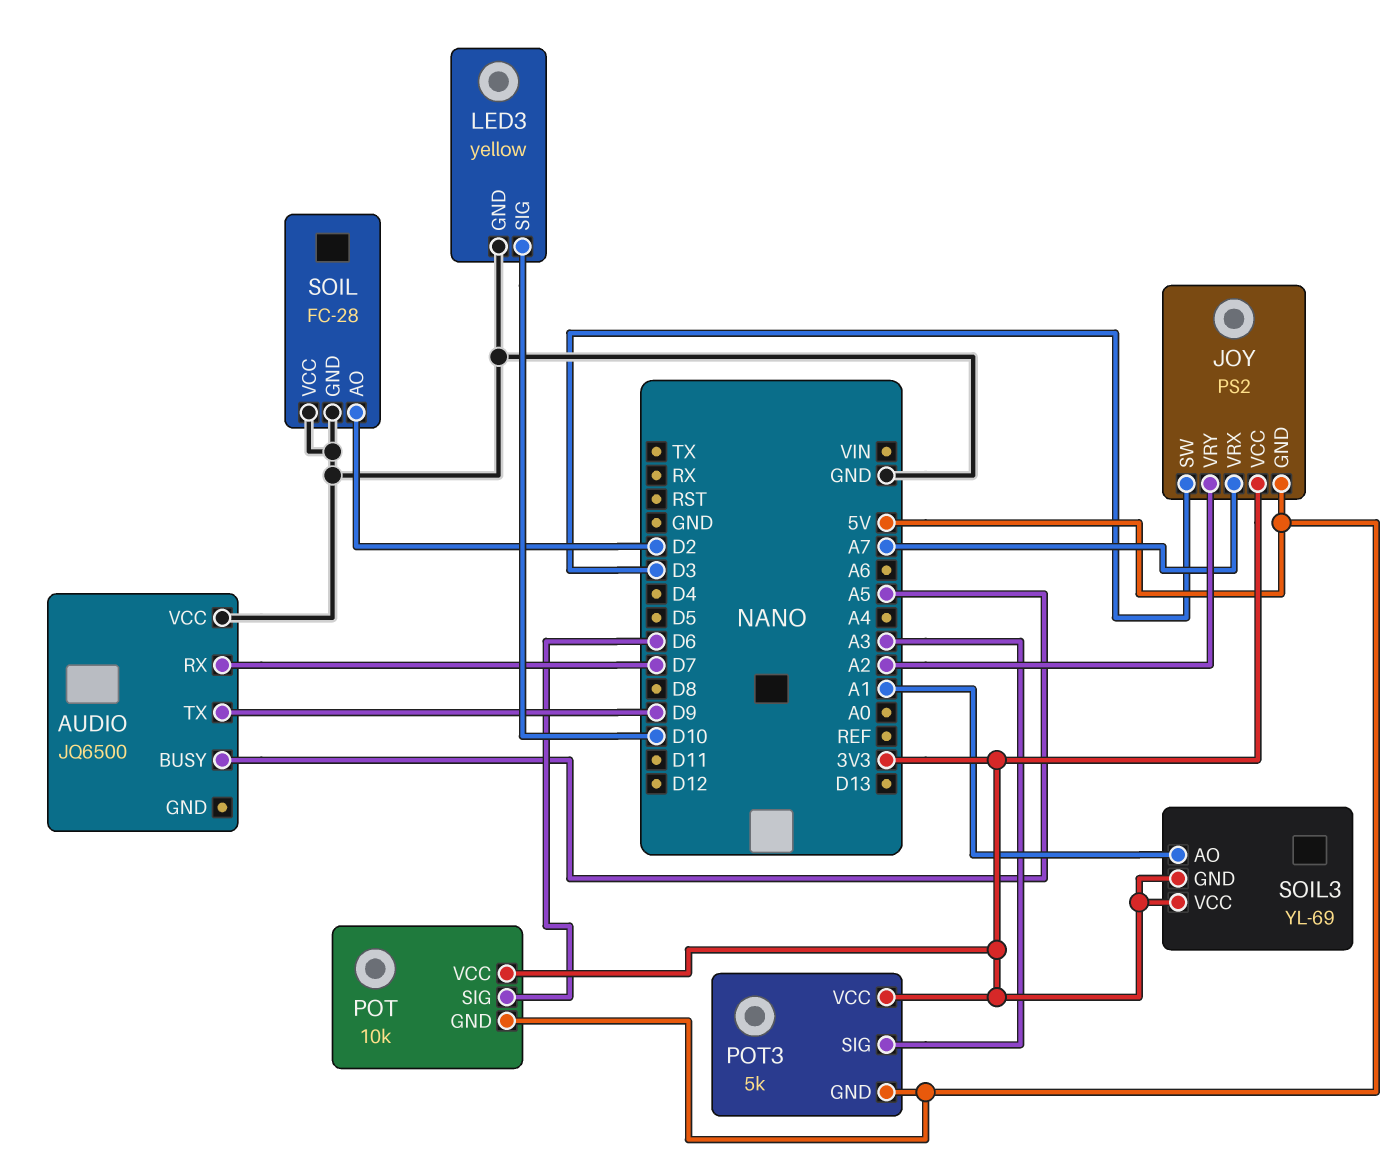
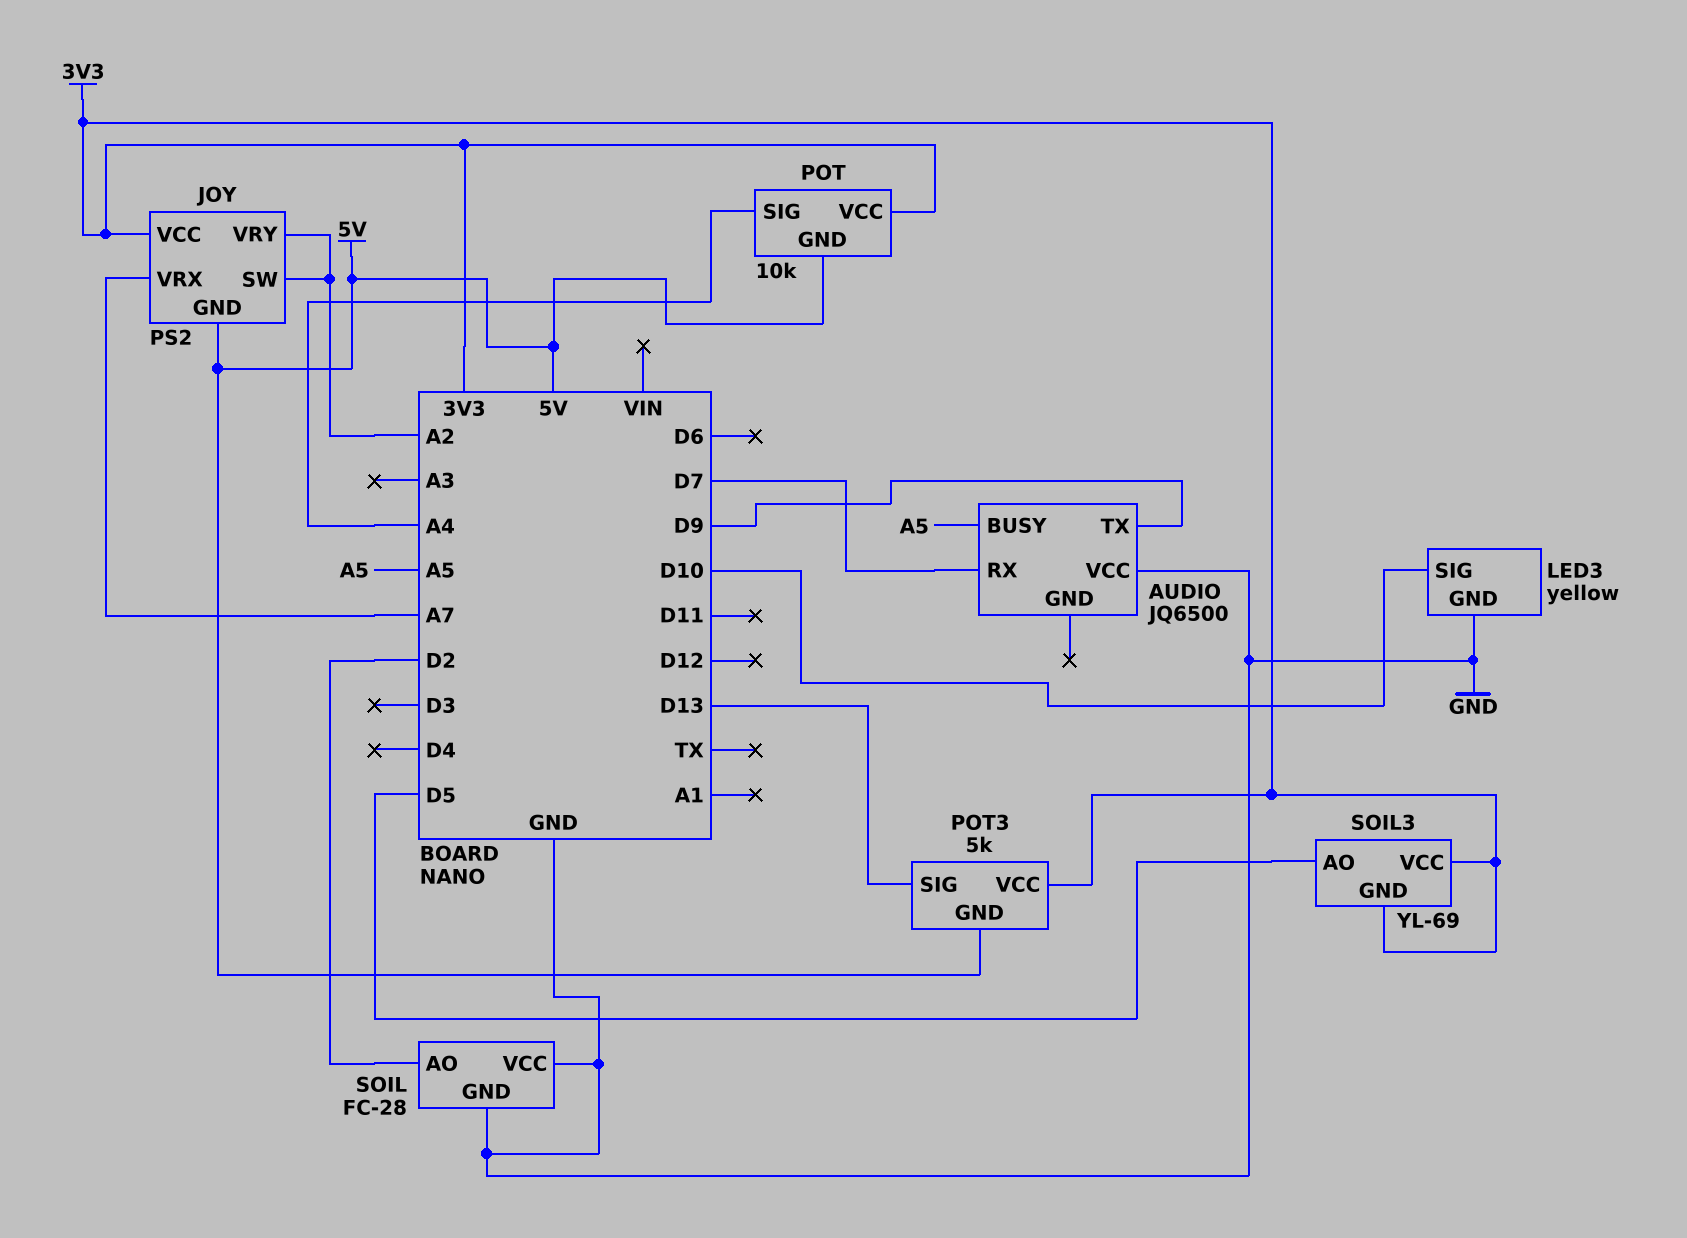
JOY pin SW: D3 -> A2
POT pin SIG: D6 -> A4
POT3 pin SIG: A3 -> D13
SOIL3 pin AO: A1 -> D5

